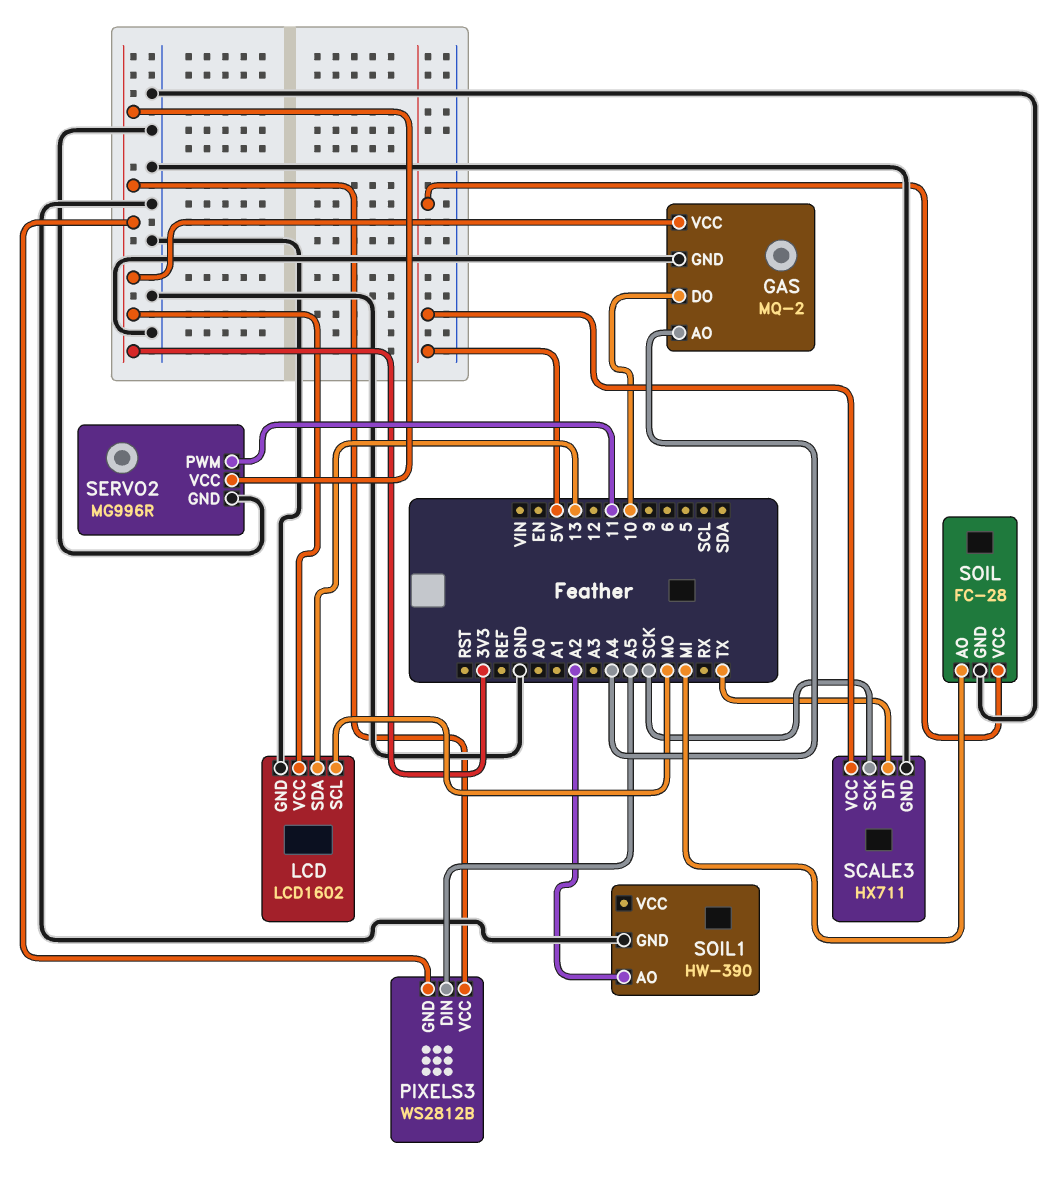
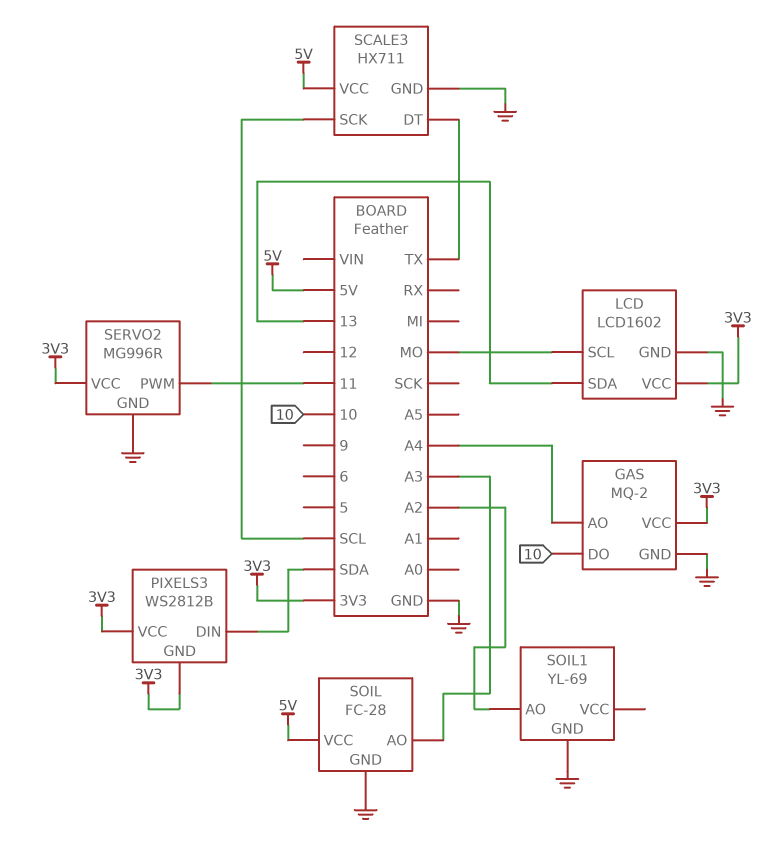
PIXELS3 pin DIN: A5 -> SDA
SCALE3 pin SCK: SCK -> SCL
SOIL pin AO: MI -> A3
SOIL1: HW-390 -> YL-69

